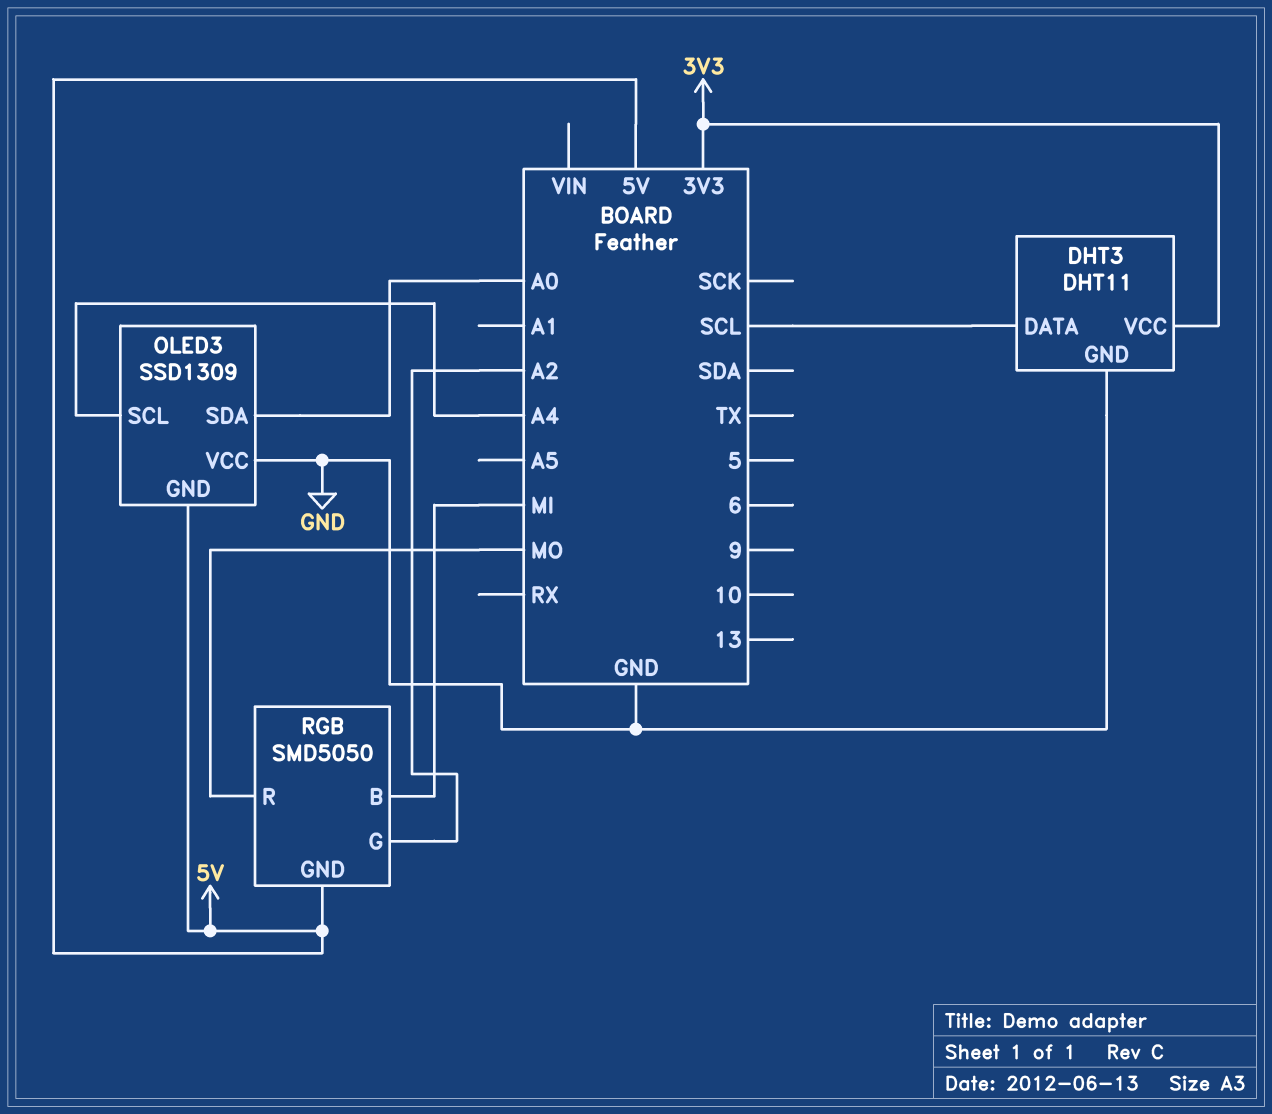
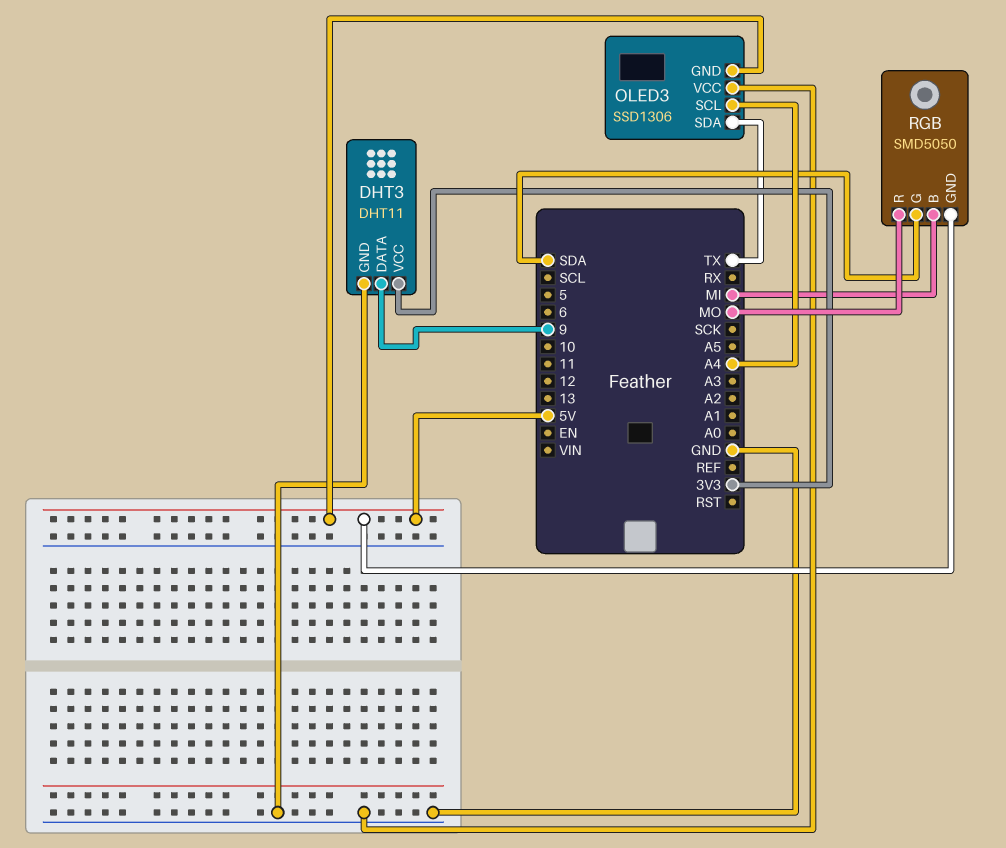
DHT3 pin DATA: SCL -> 9
OLED3: SSD1309 -> SSD1306
OLED3 pin SDA: A0 -> TX
RGB pin G: A2 -> SDA

